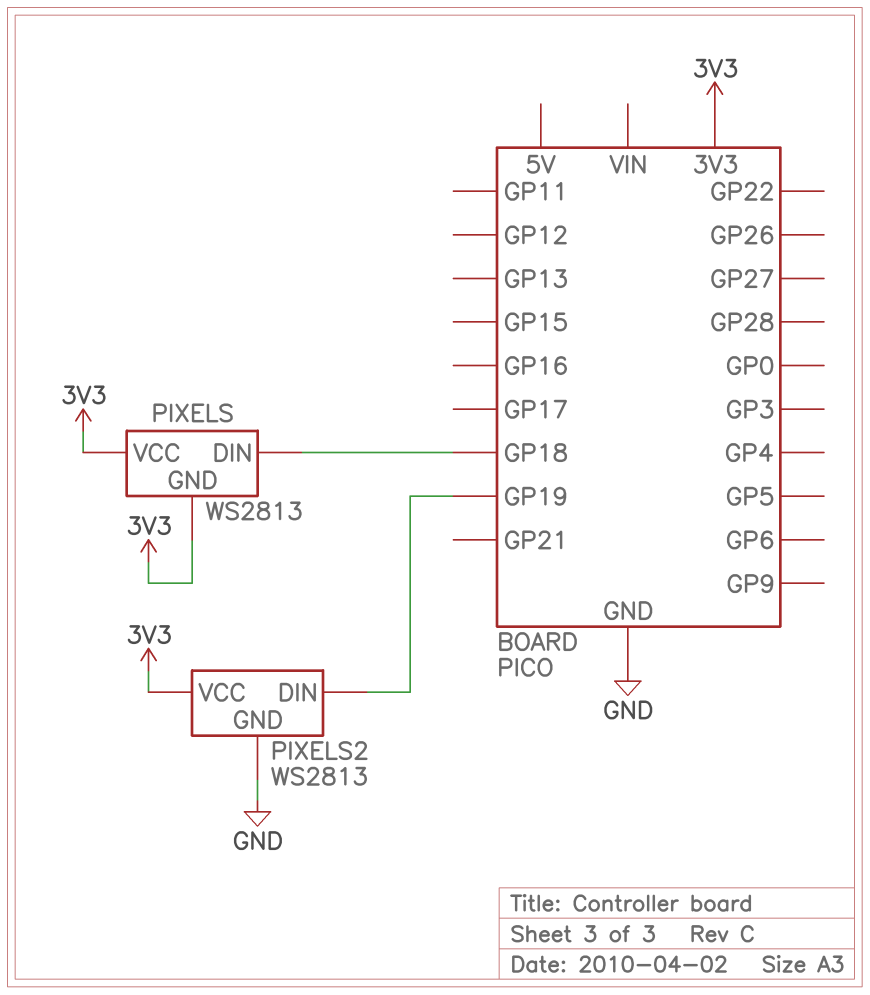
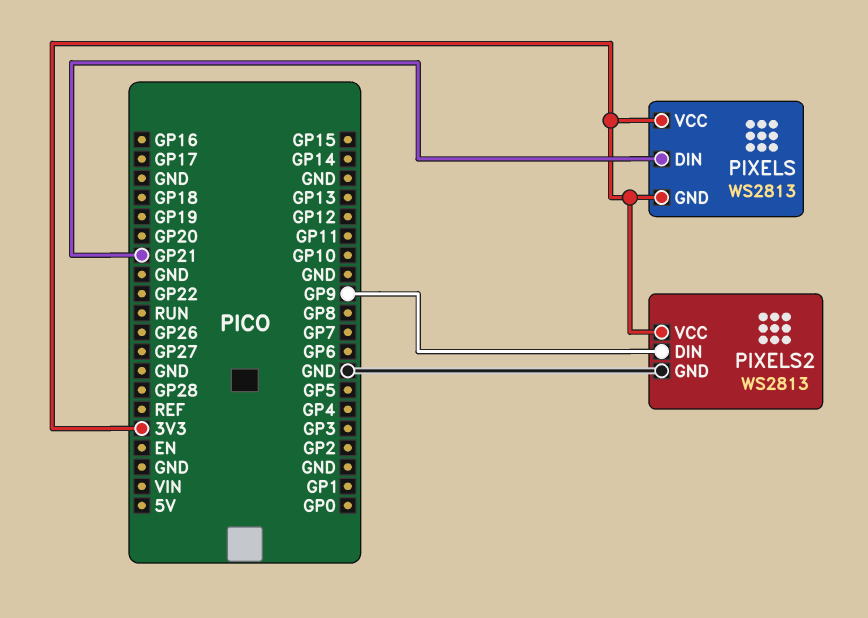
PIXELS pin DIN: GP18 -> GP21
PIXELS2 pin DIN: GP19 -> GP9

